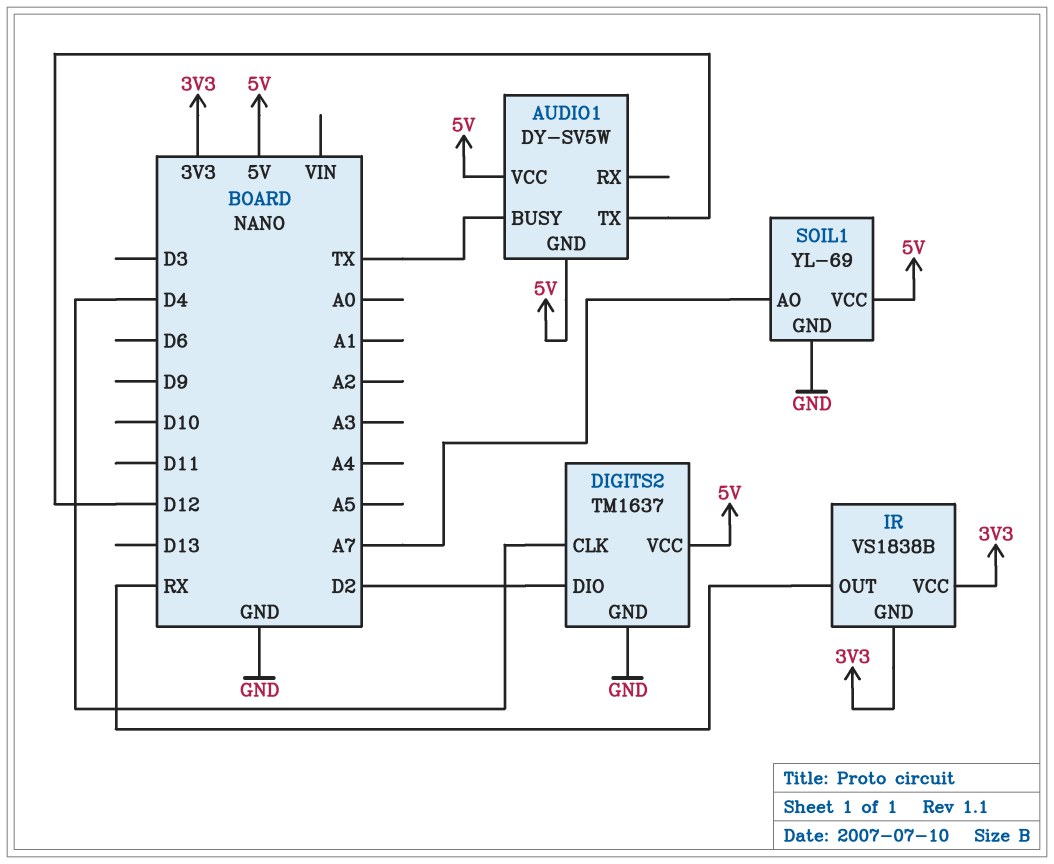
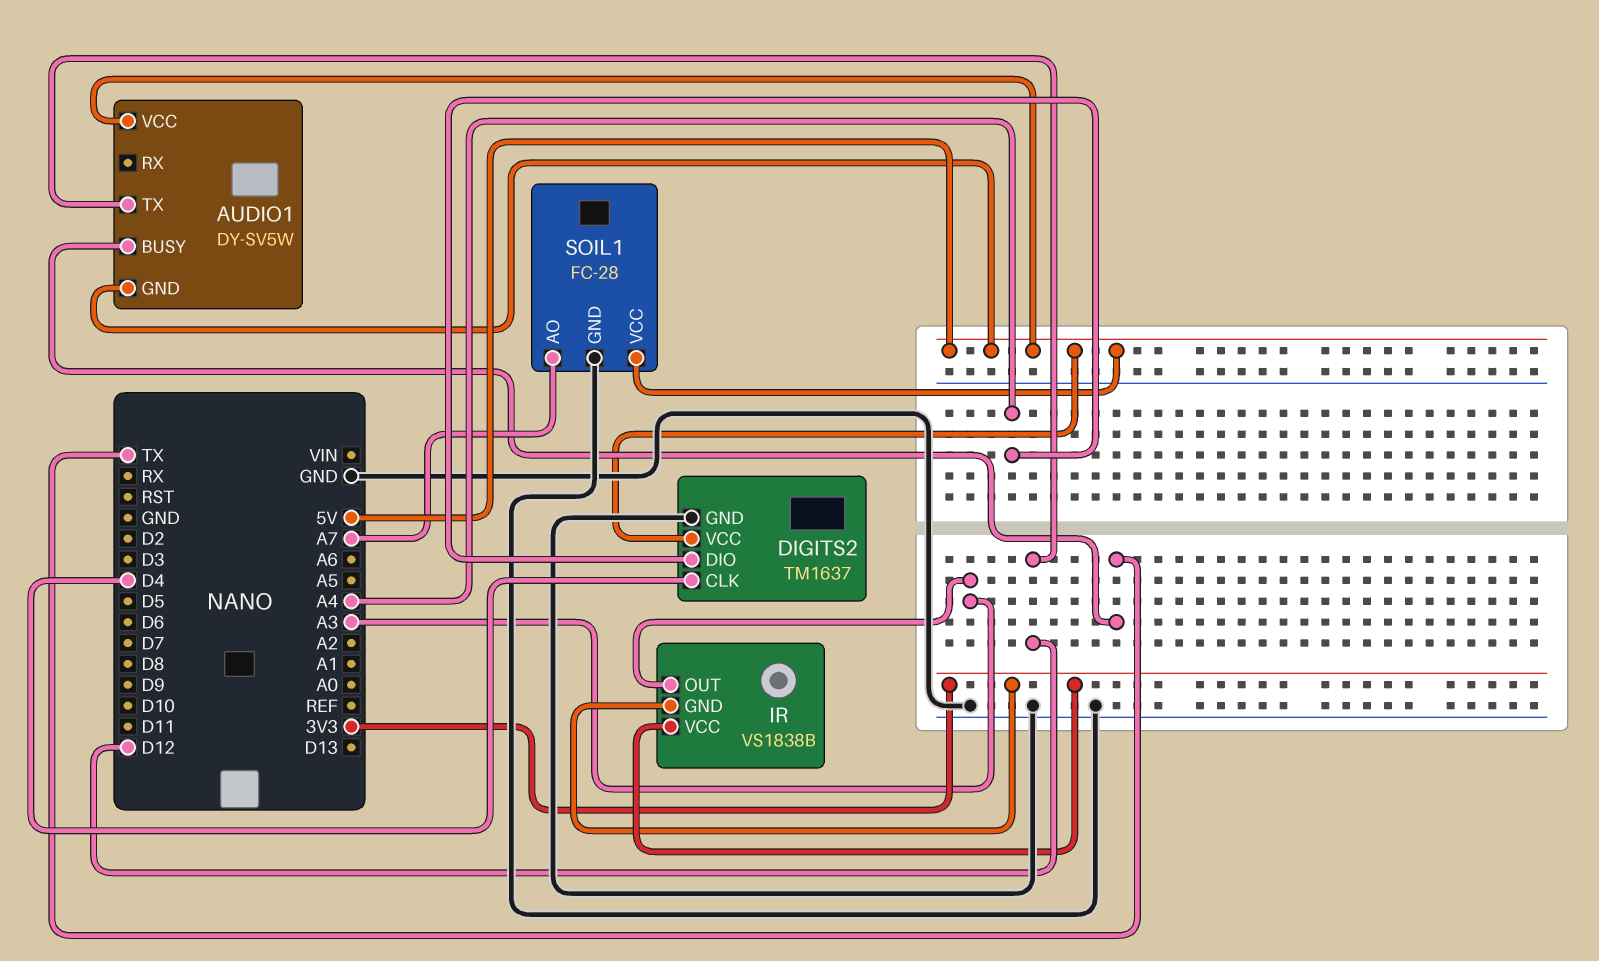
DIGITS2 pin DIO: D2 -> A4
IR pin OUT: RX -> A3
SOIL1: YL-69 -> FC-28

